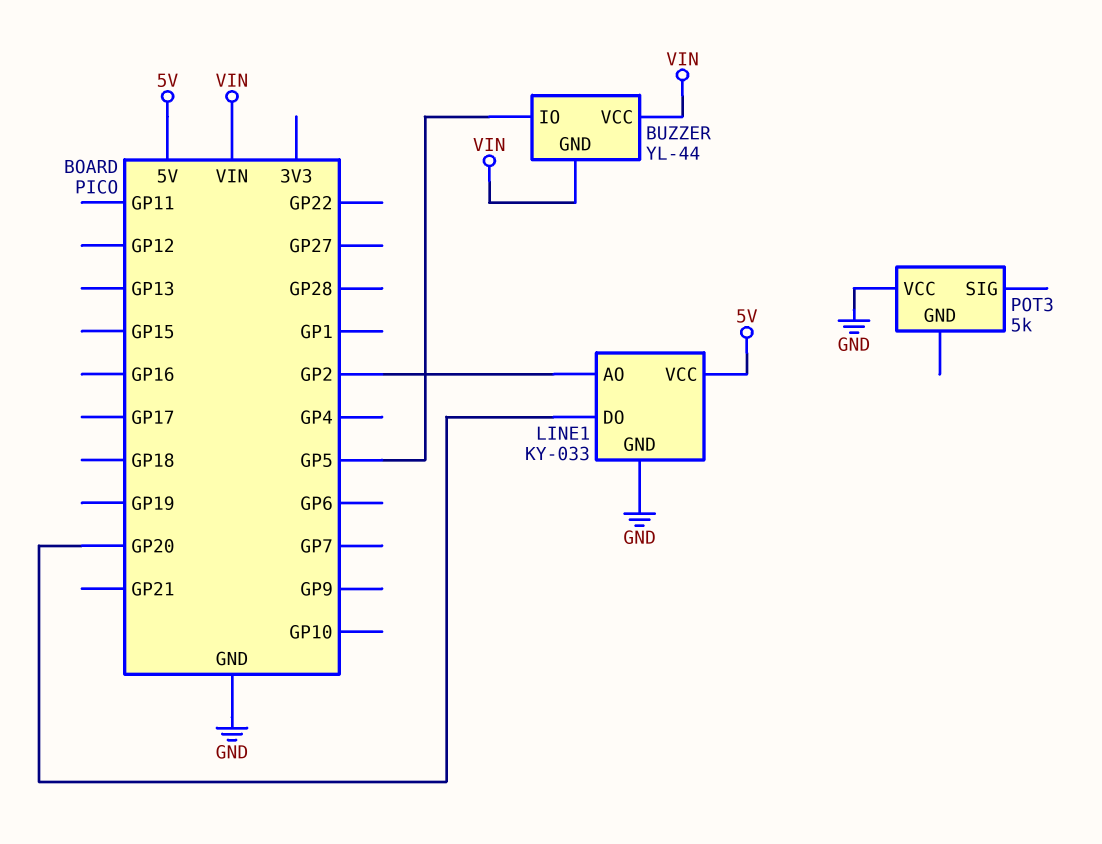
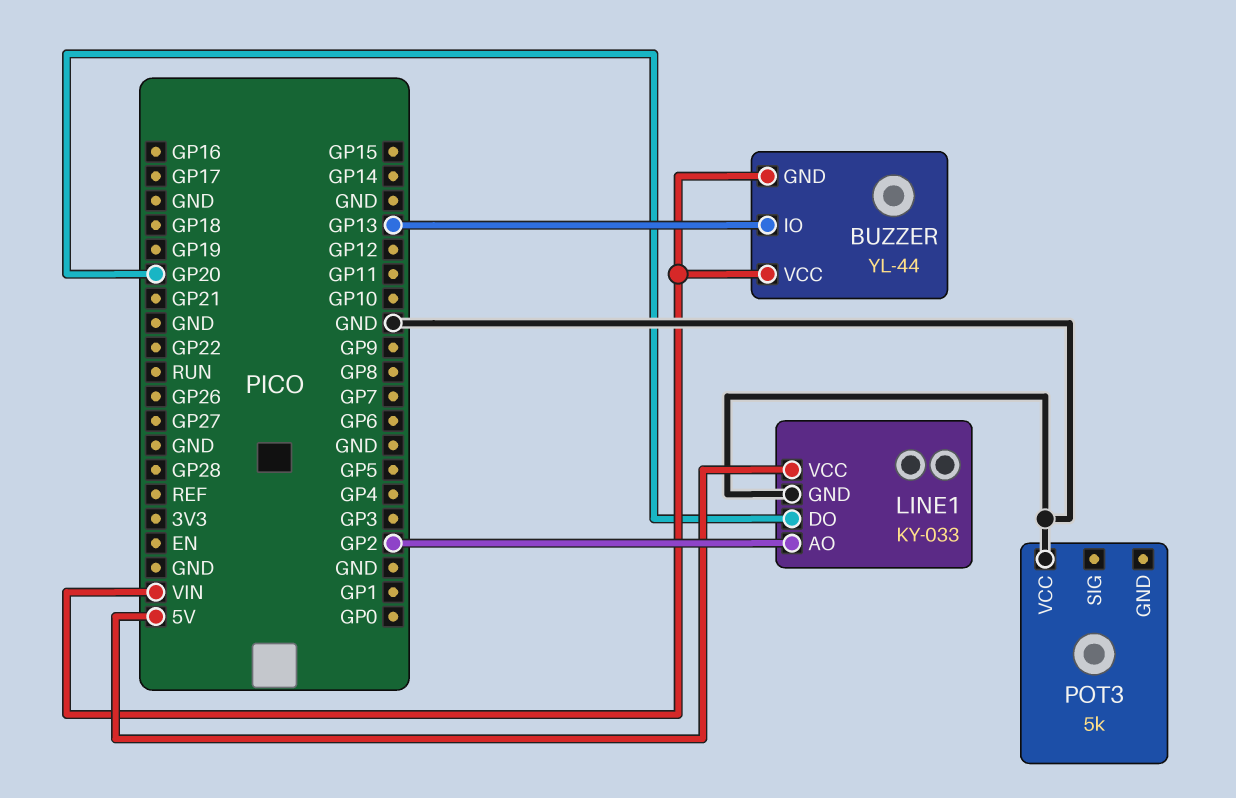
BUZZER pin IO: GP5 -> GP13

